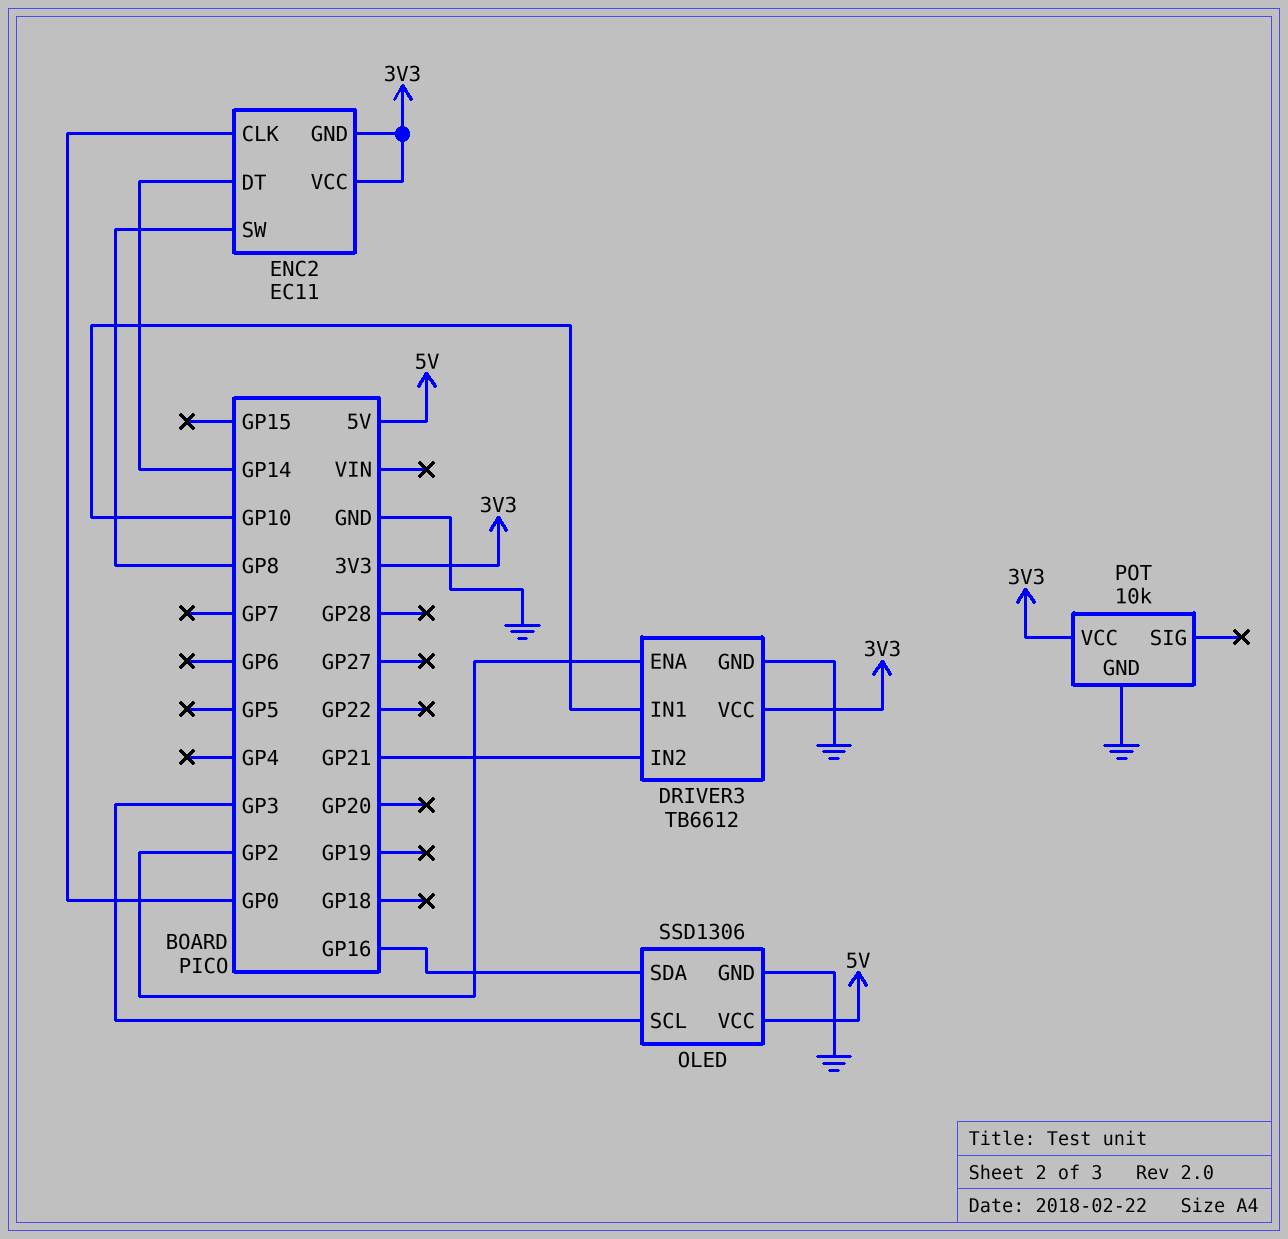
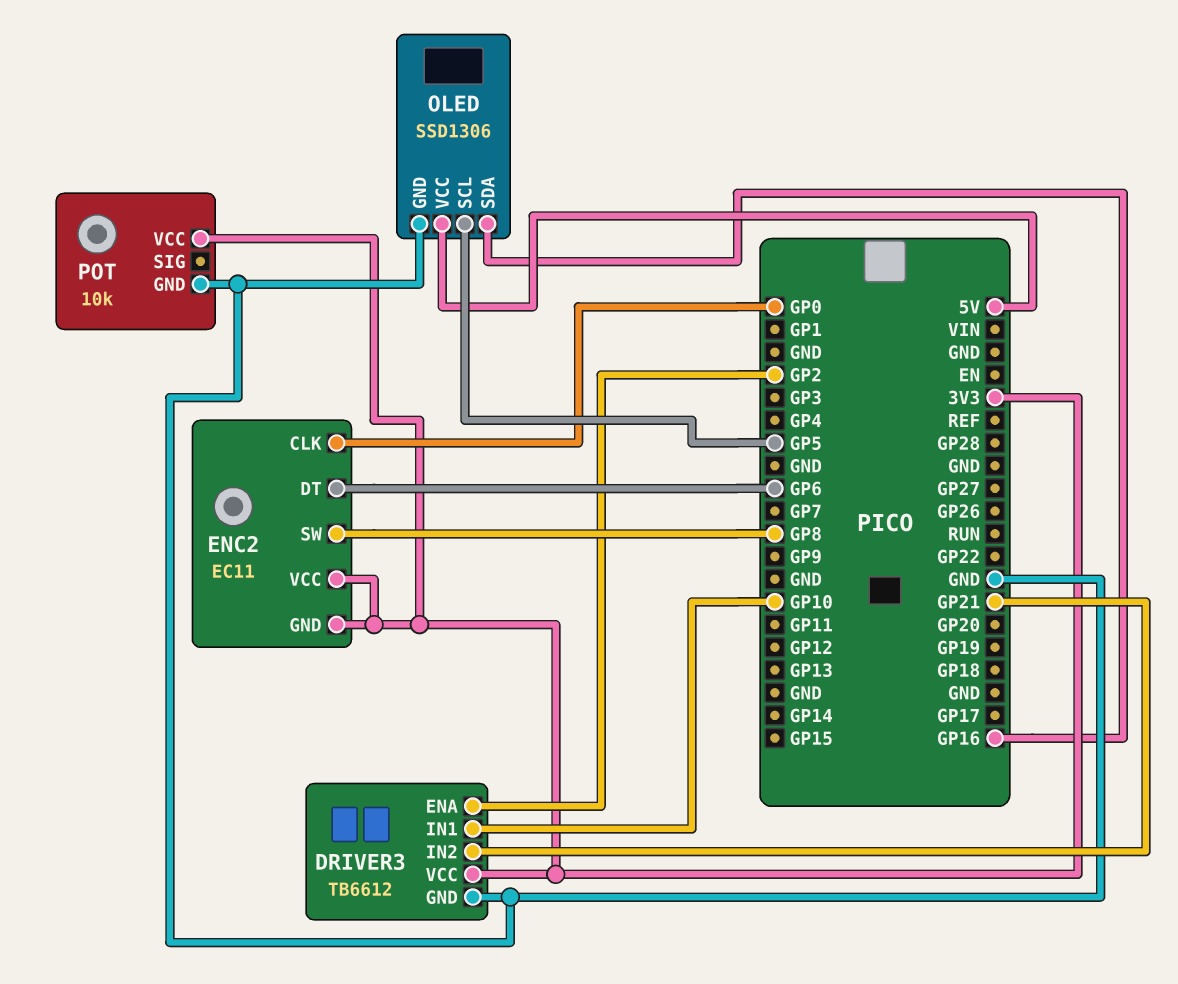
ENC2 pin DT: GP14 -> GP6
OLED pin SCL: GP3 -> GP5

